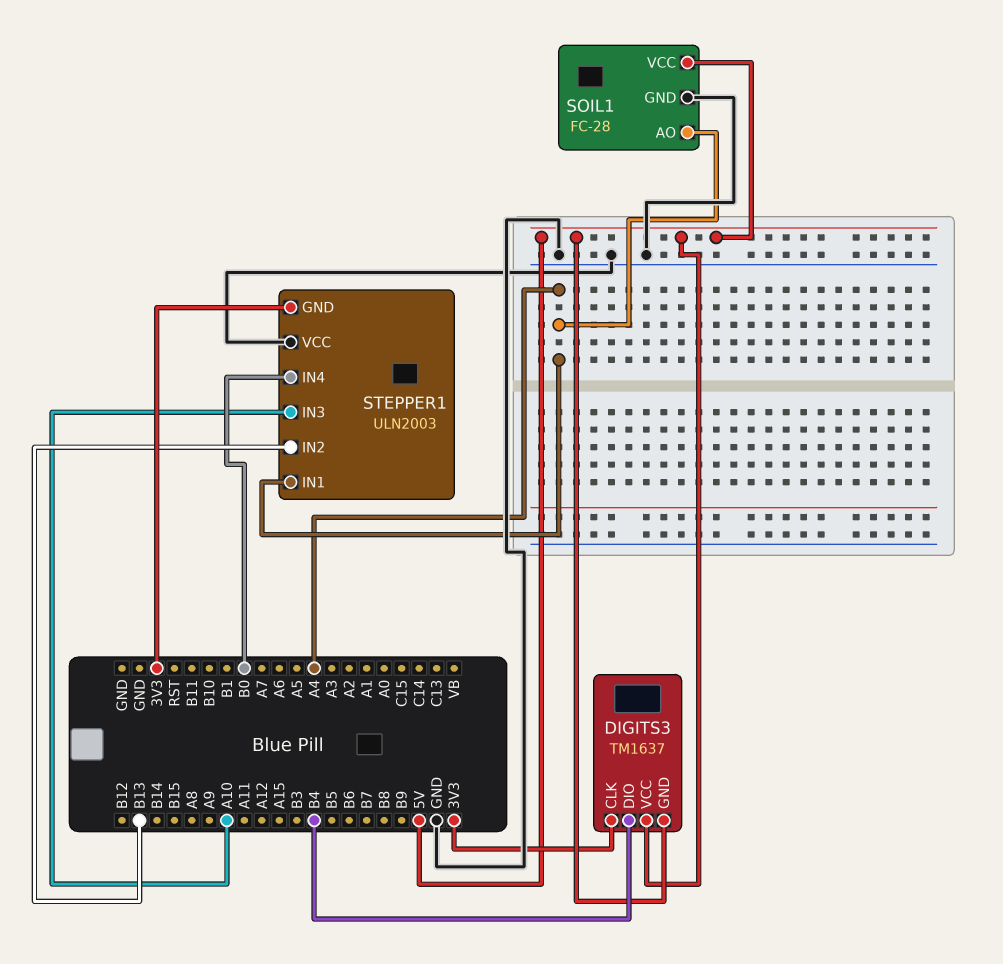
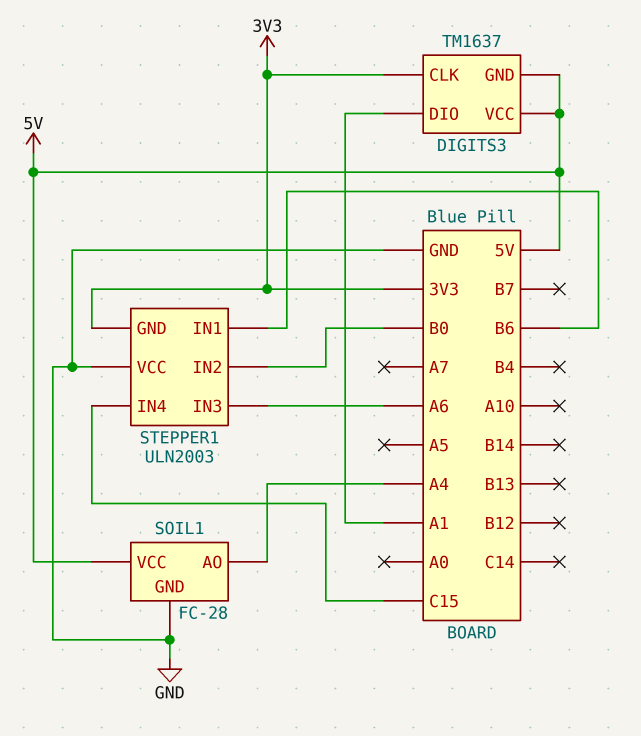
DIGITS3 pin DIO: B4 -> A1
STEPPER1 pin IN1: A4 -> B6
STEPPER1 pin IN2: B13 -> B0
STEPPER1 pin IN3: A10 -> A6
STEPPER1 pin IN4: B0 -> C15

